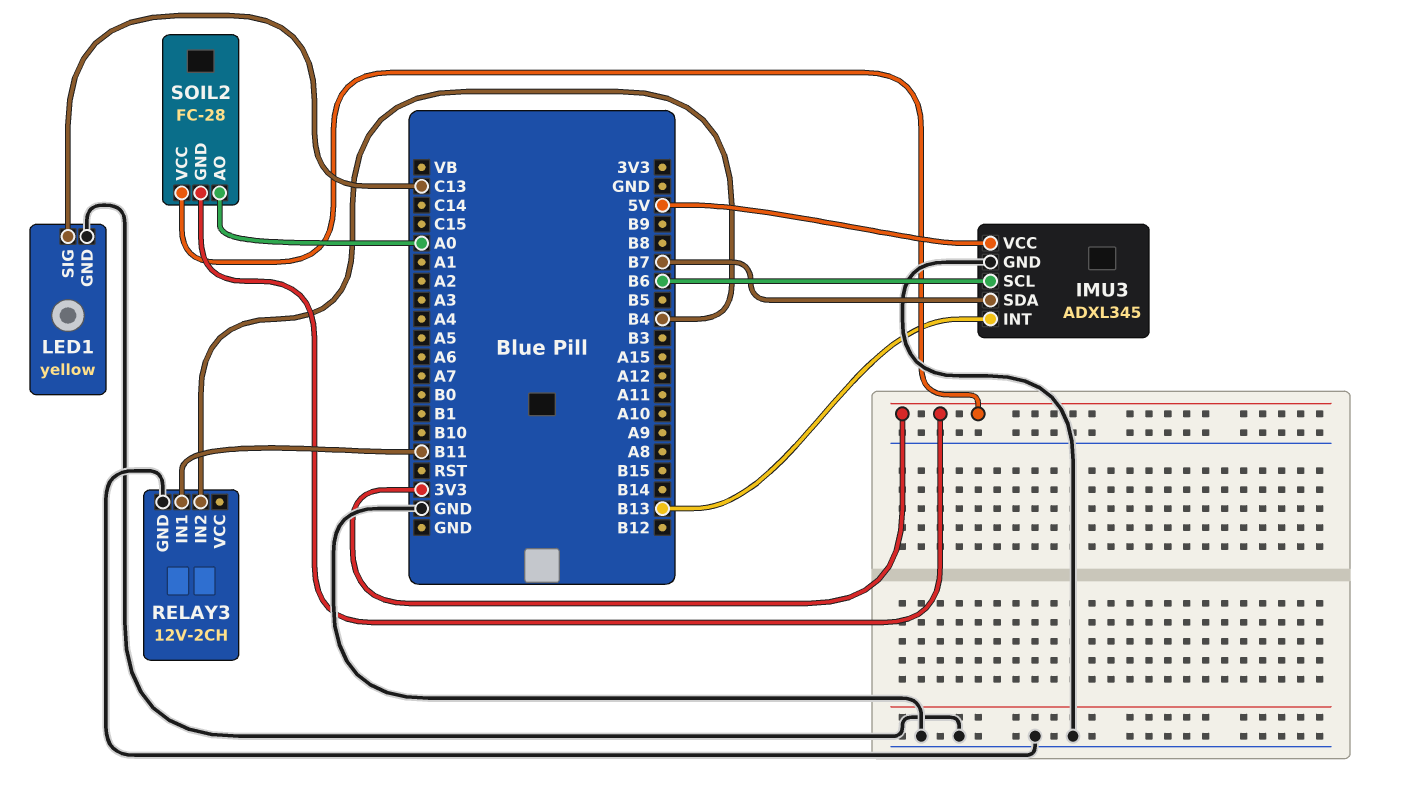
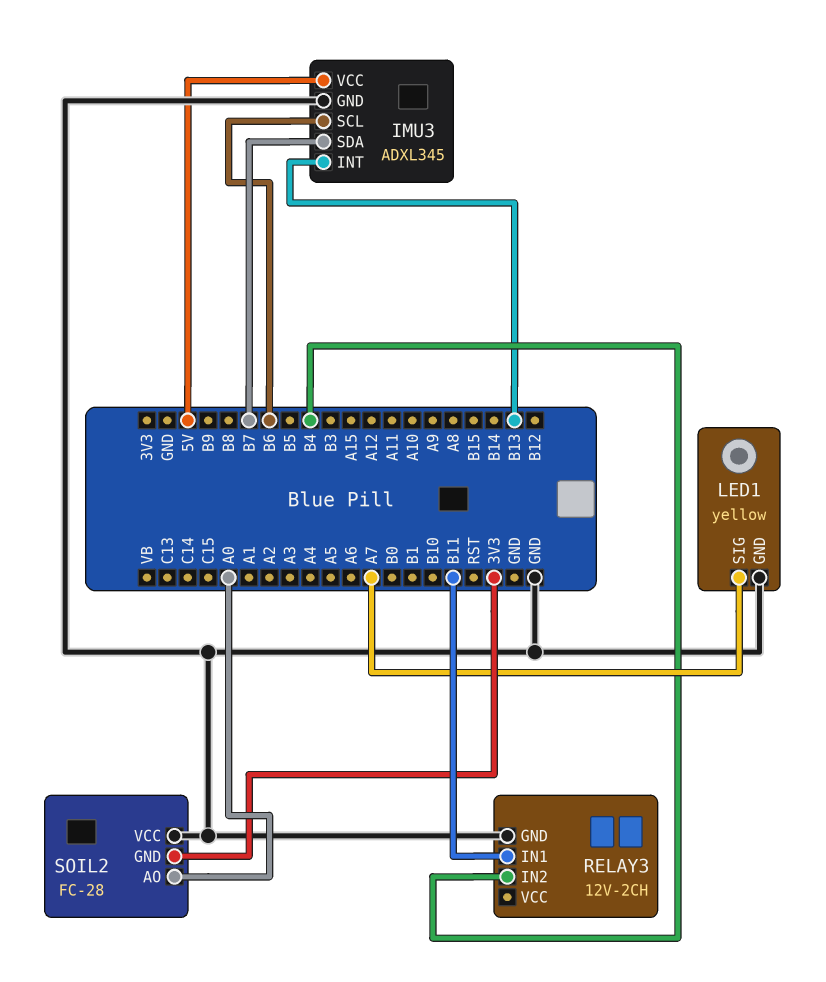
LED1 pin SIG: C13 -> A7
SOIL2 pin VCC: 3V3 -> GND

